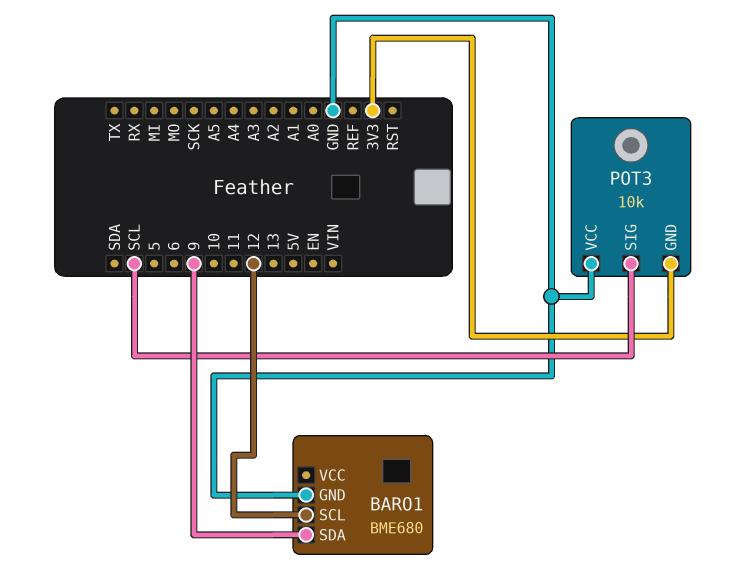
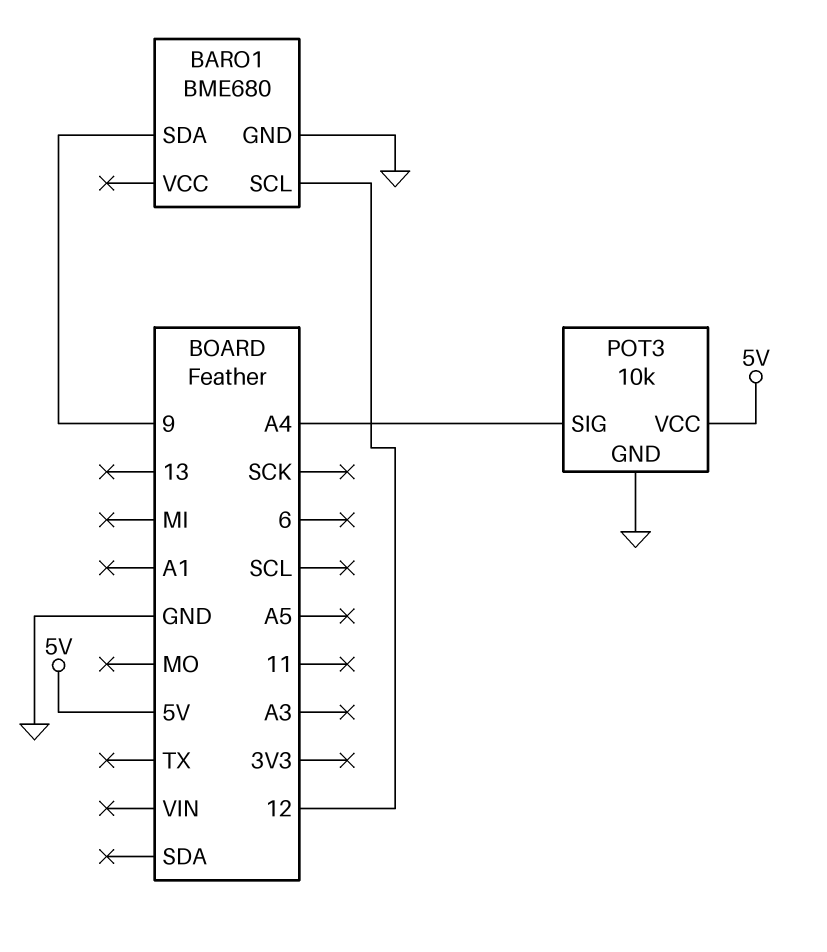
POT3 pin GND: 3V3 -> GND
POT3 pin SIG: SCL -> A4
POT3 pin VCC: GND -> 5V

